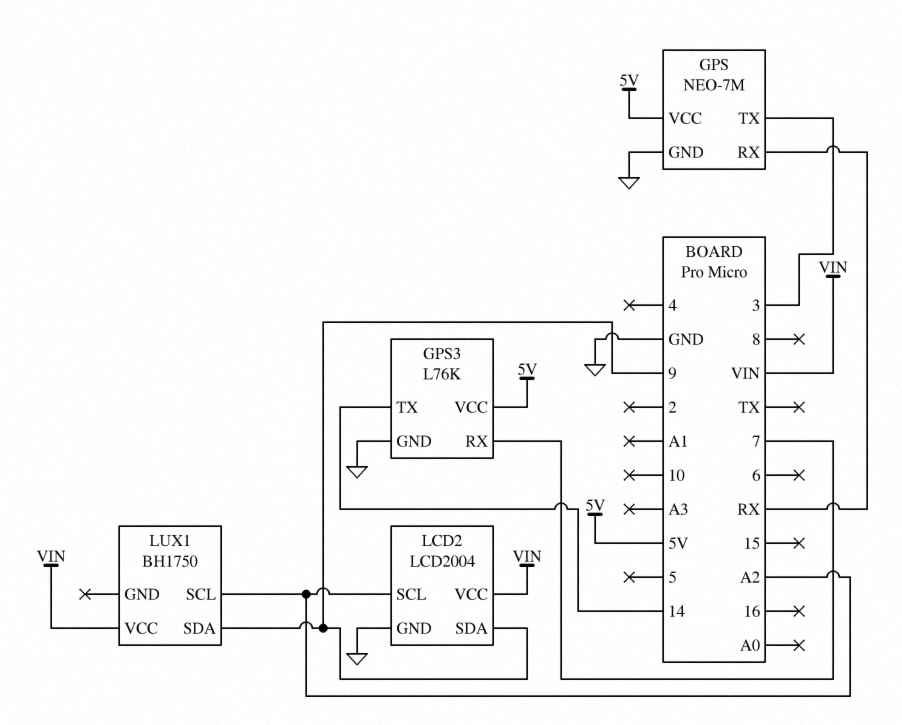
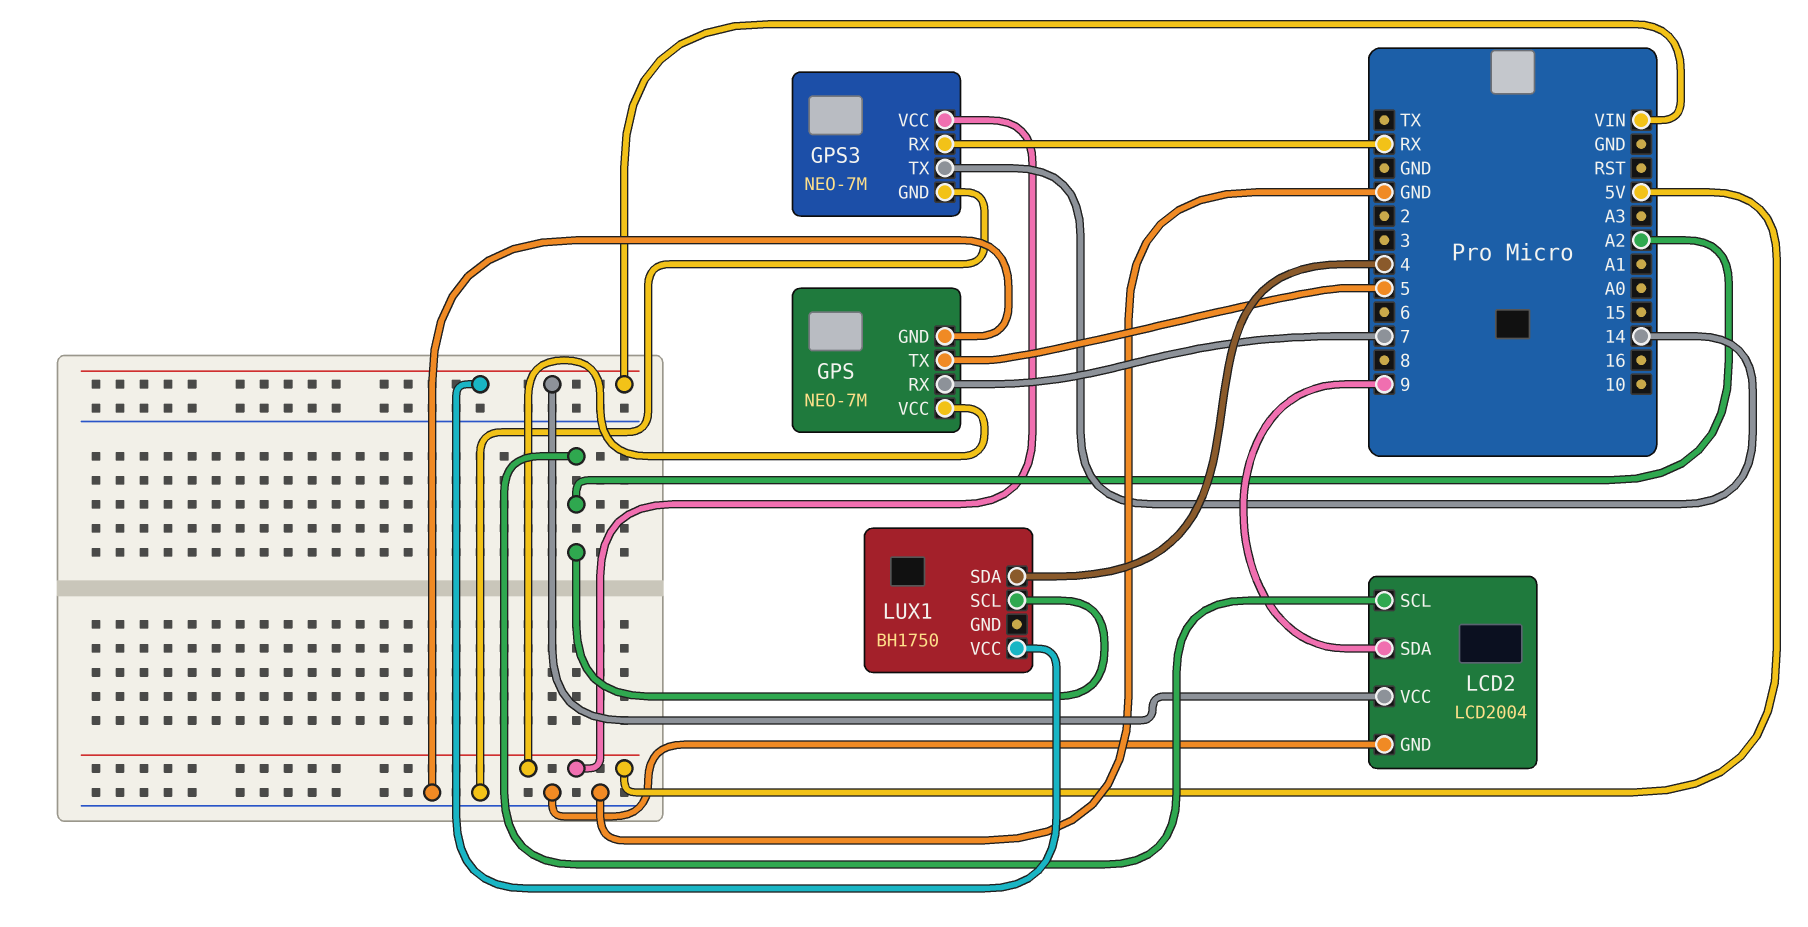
GPS pin RX: RX -> 7
GPS pin TX: 3 -> 5
GPS3: L76K -> NEO-7M
GPS3 pin RX: 7 -> RX
LUX1 pin SDA: 9 -> 4

